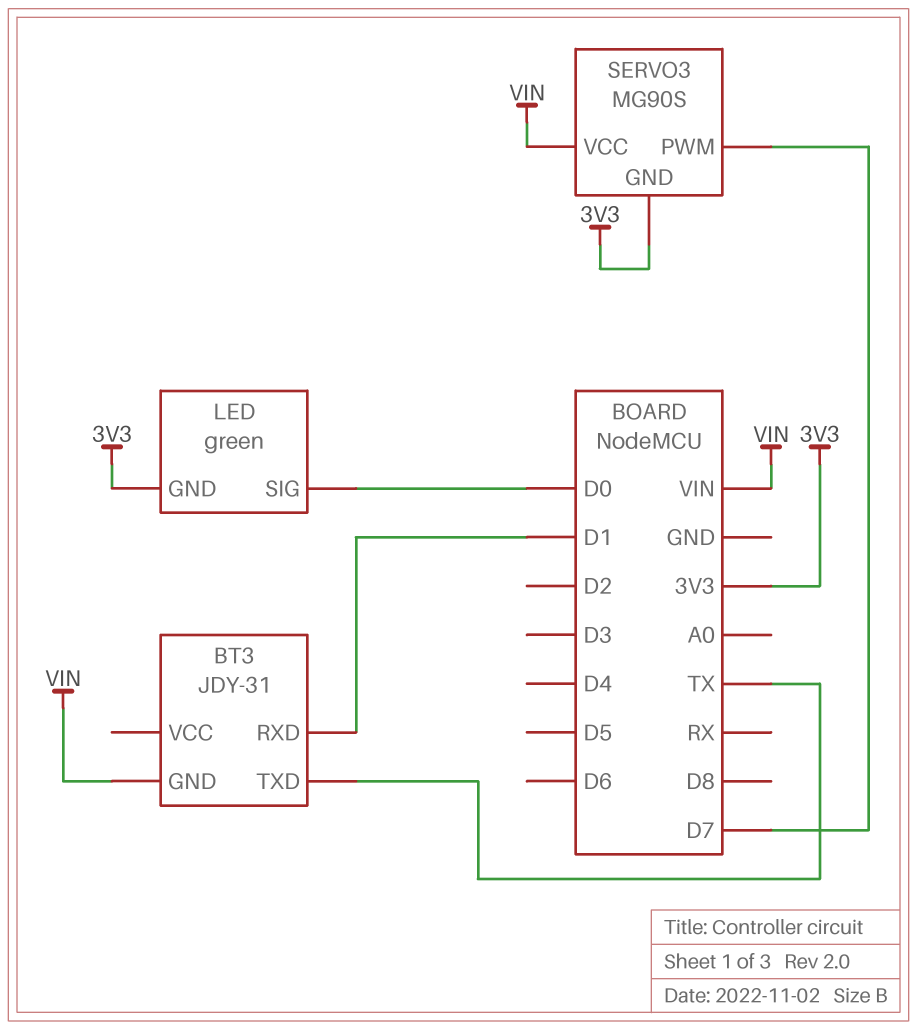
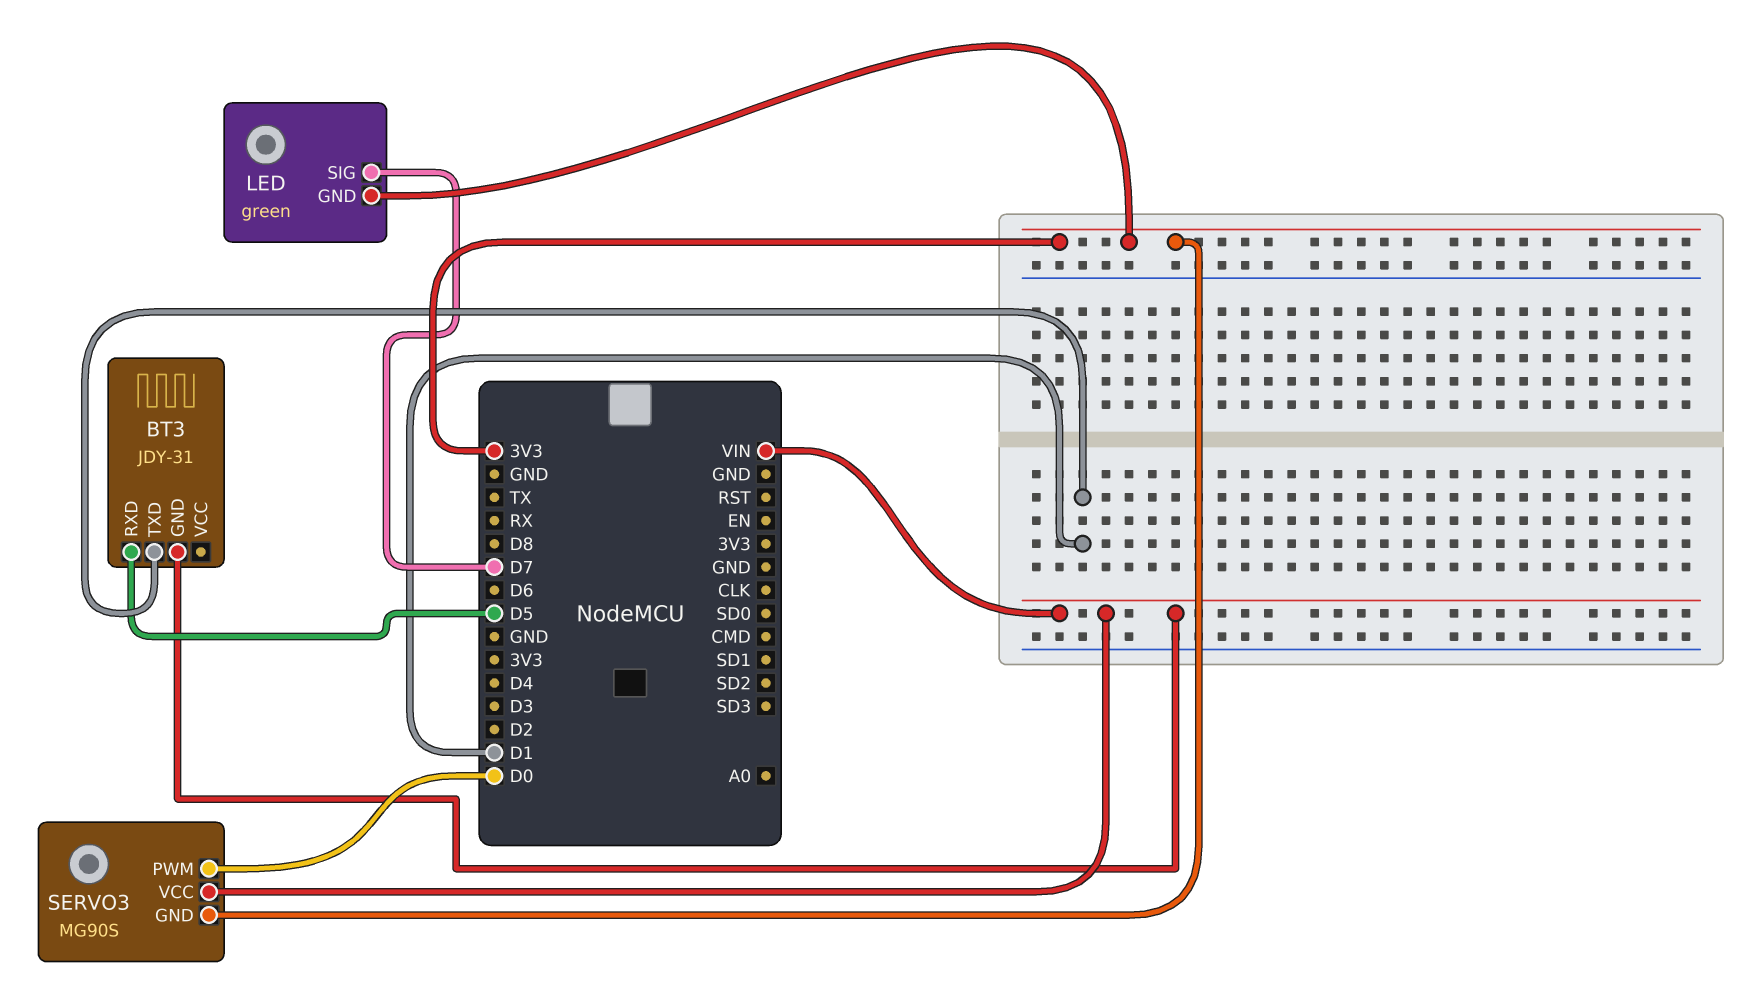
BT3 pin RXD: D1 -> D5
BT3 pin TXD: TX -> D1
LED pin SIG: D0 -> D7
SERVO3 pin PWM: D7 -> D0

